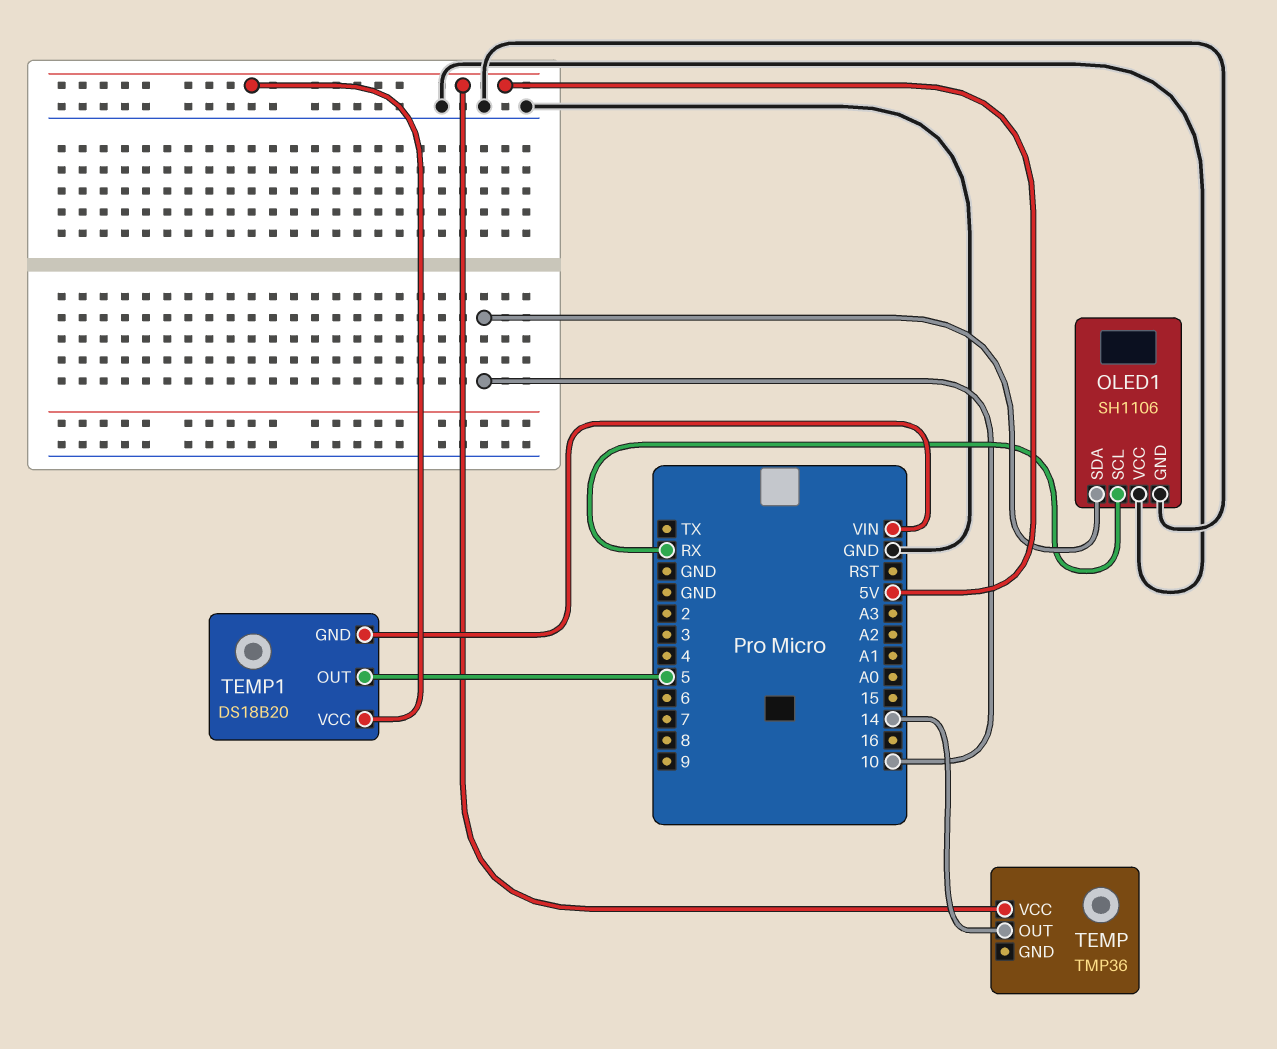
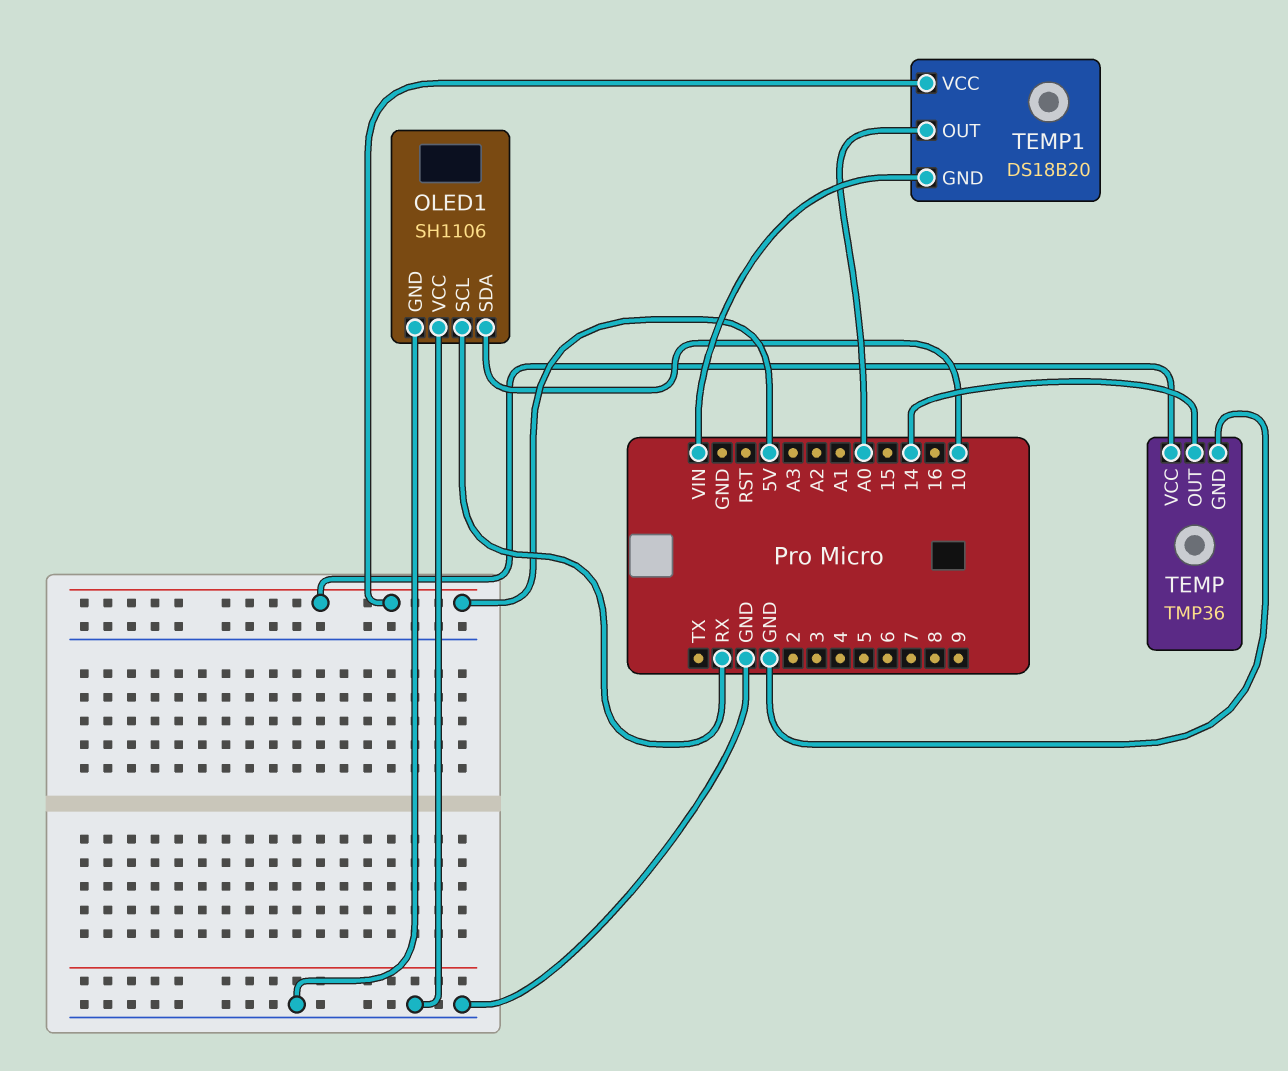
TEMP pin GND: none -> GND
TEMP1 pin OUT: 5 -> A0

